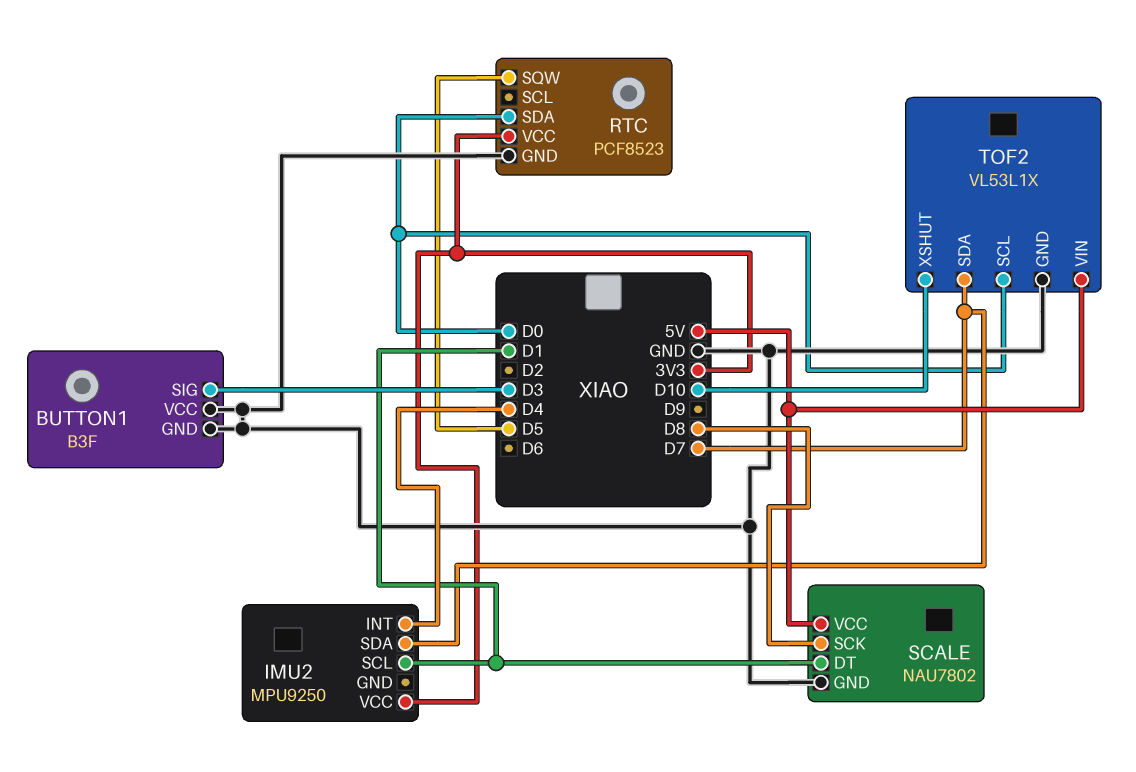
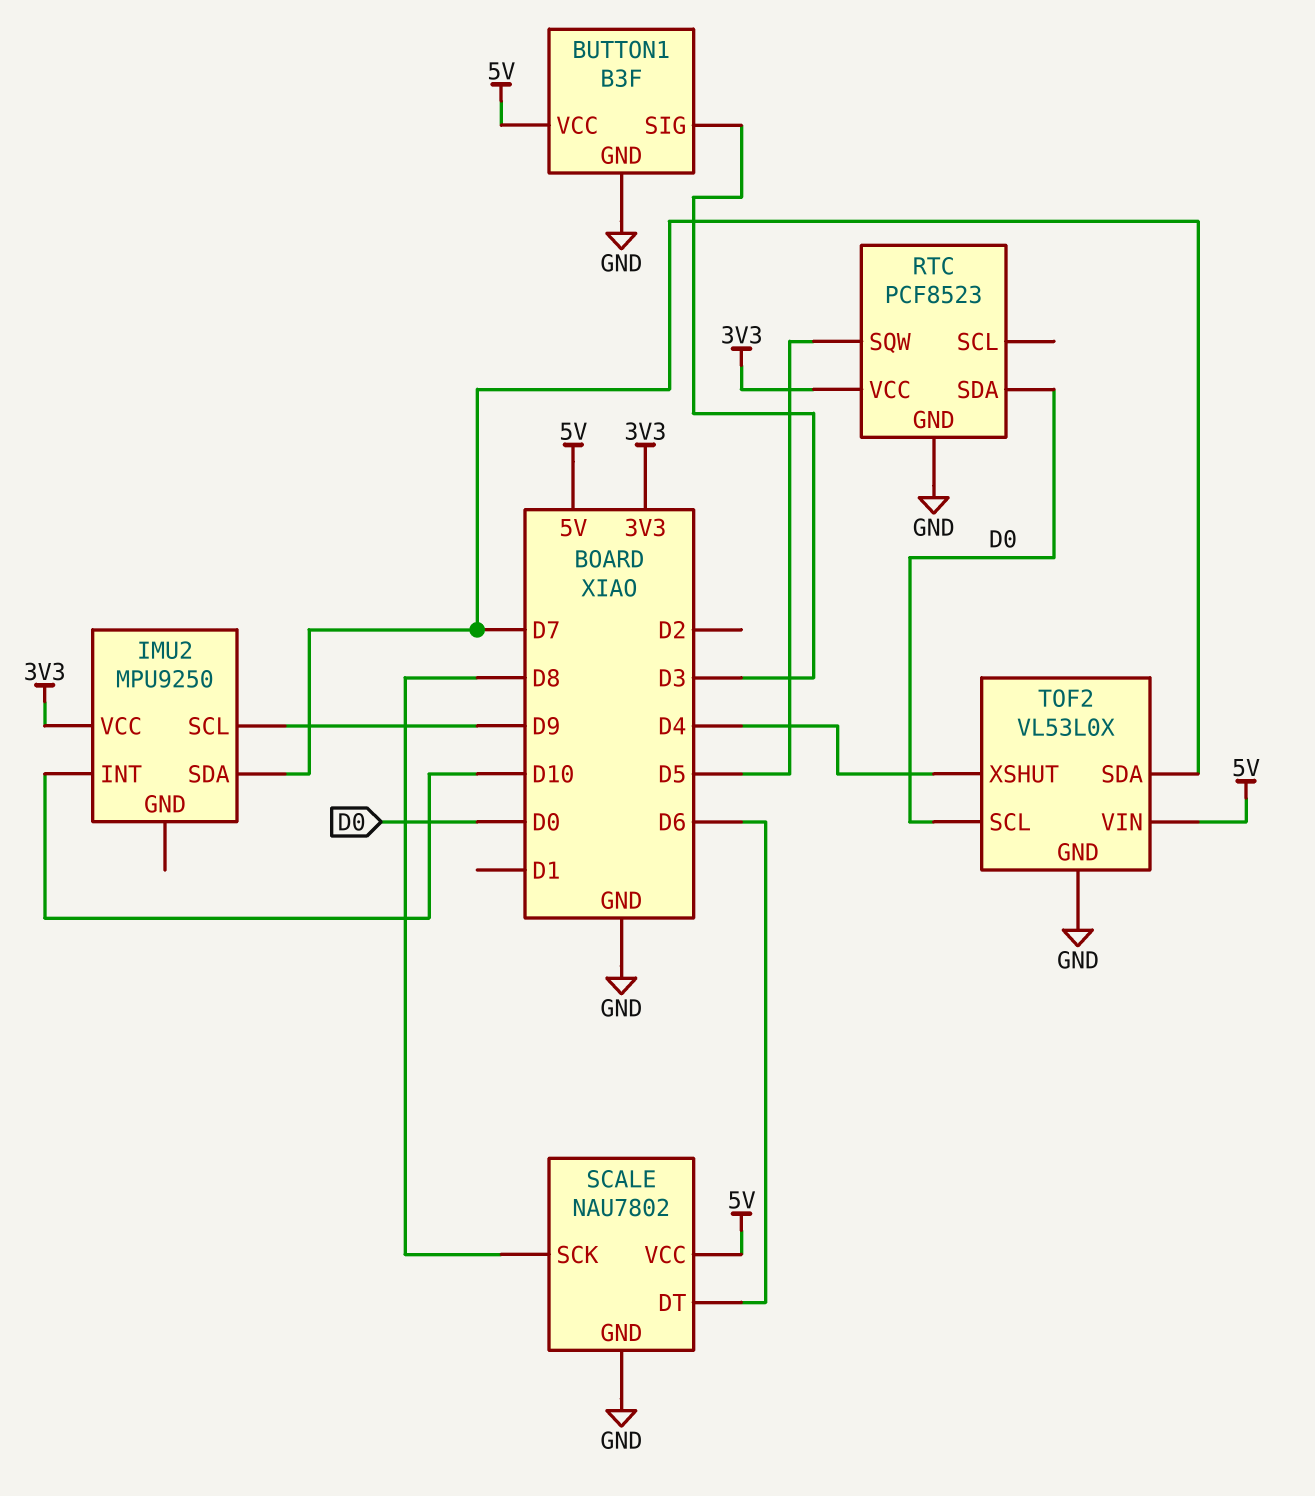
BUTTON1 pin VCC: GND -> 5V
IMU2 pin INT: D4 -> D10
IMU2 pin SCL: D1 -> D9
SCALE pin DT: D1 -> D6
TOF2: VL53L1X -> VL53L0X
TOF2 pin XSHUT: D10 -> D4

